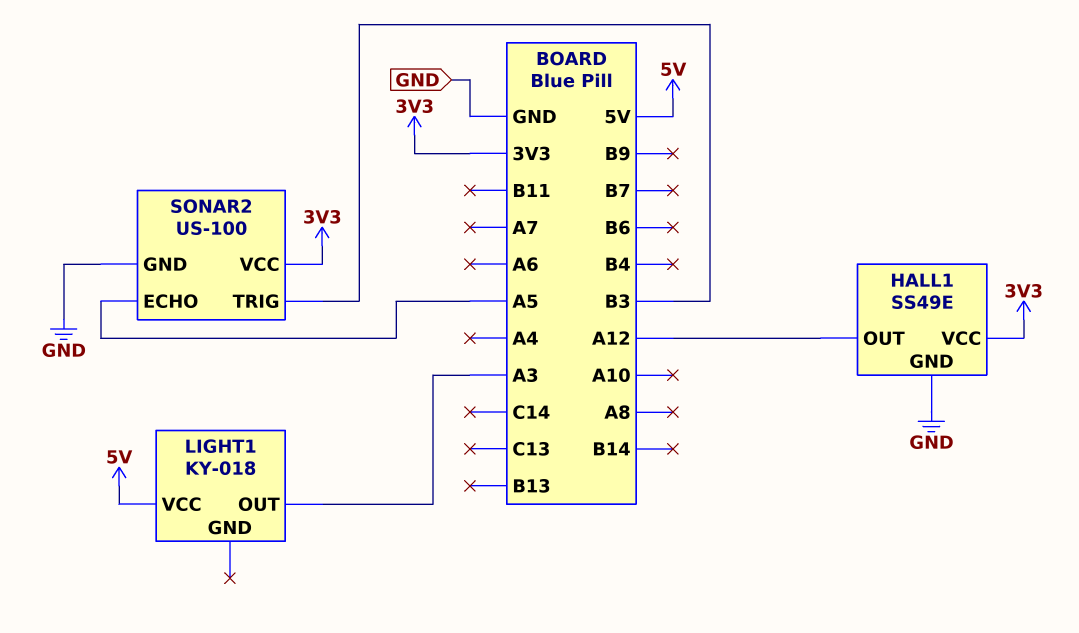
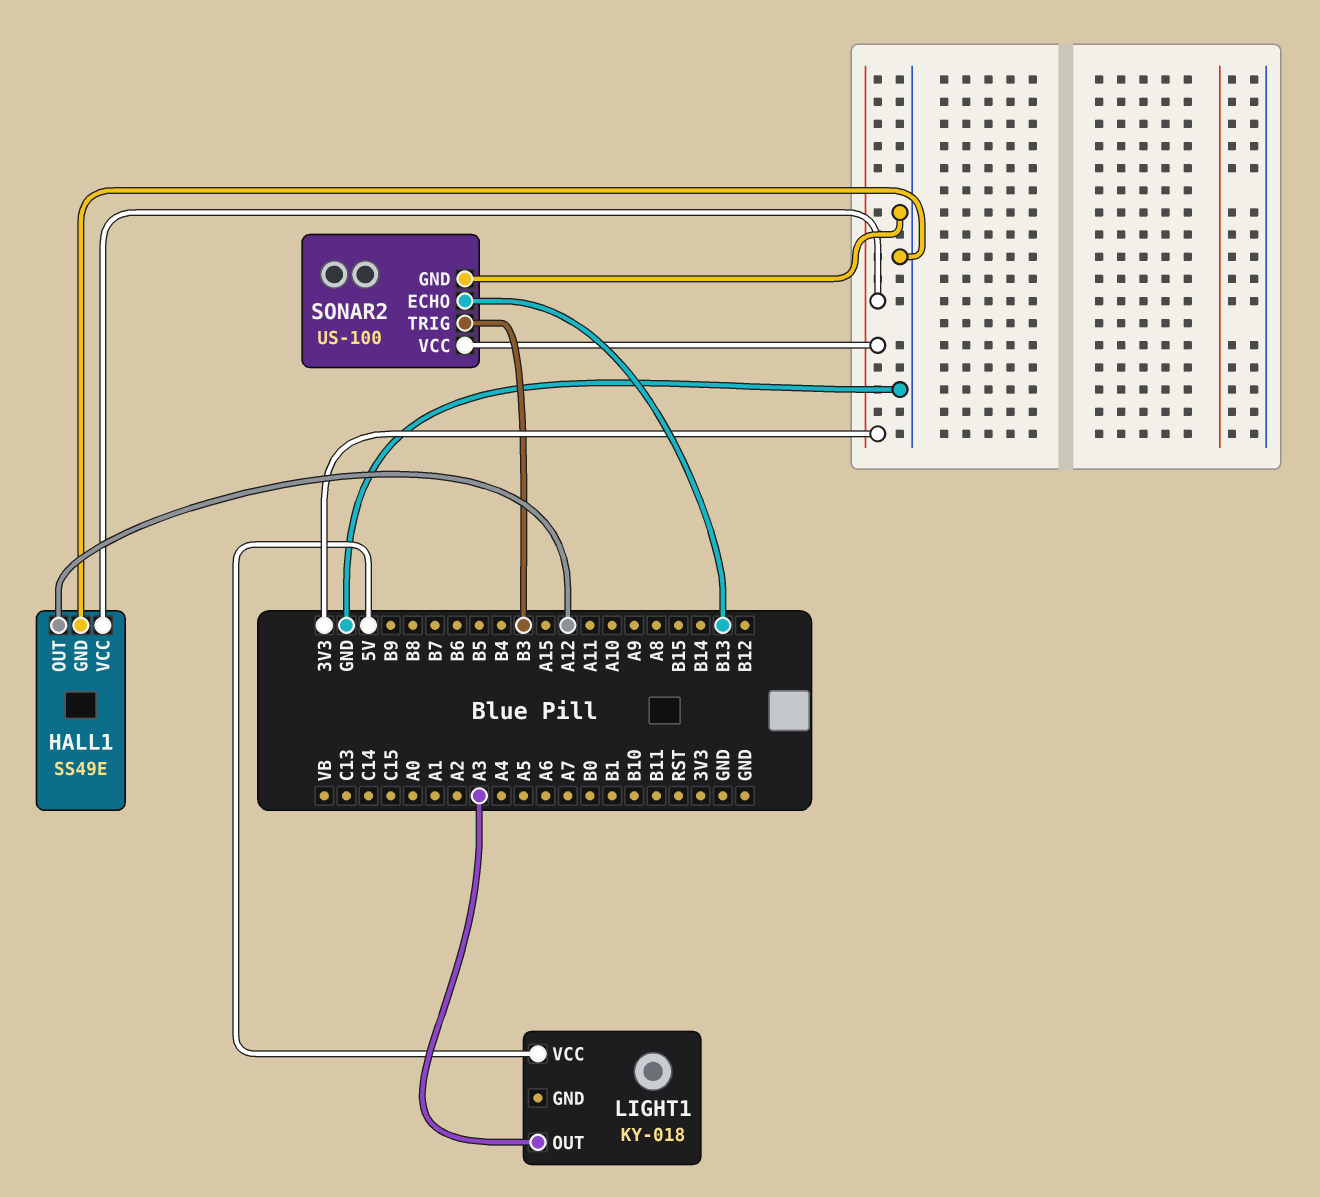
SONAR2 pin ECHO: A5 -> B13

